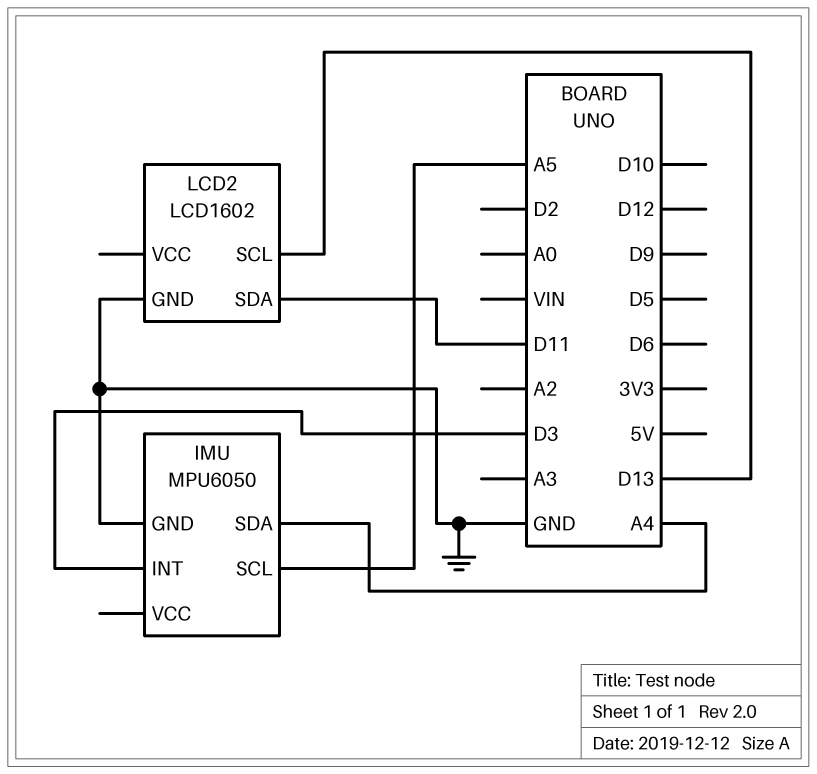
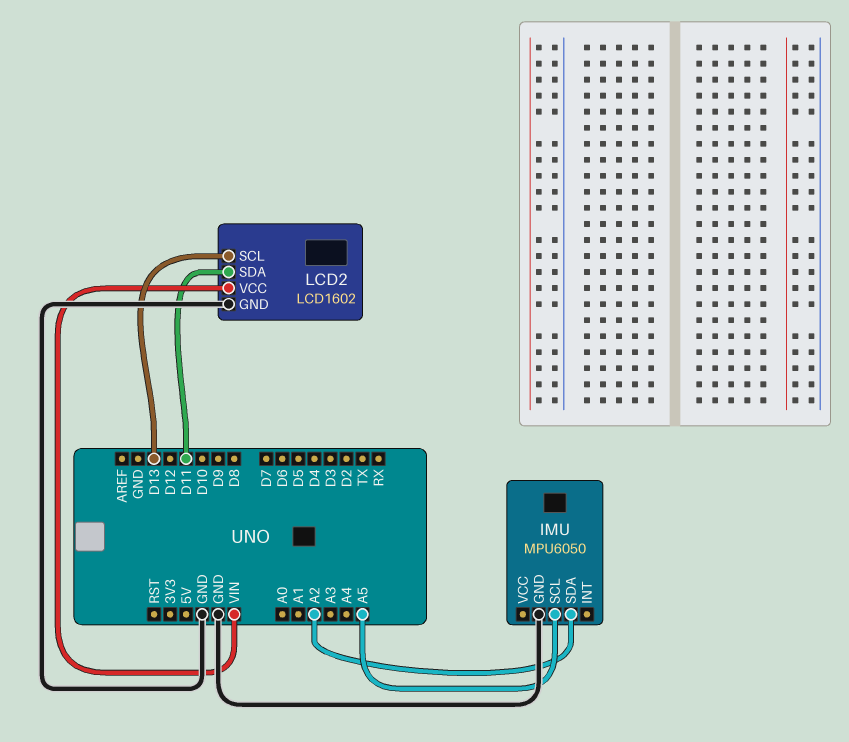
IMU pin INT: D3 -> none
IMU pin SDA: A4 -> A2
LCD2 pin VCC: none -> VIN

